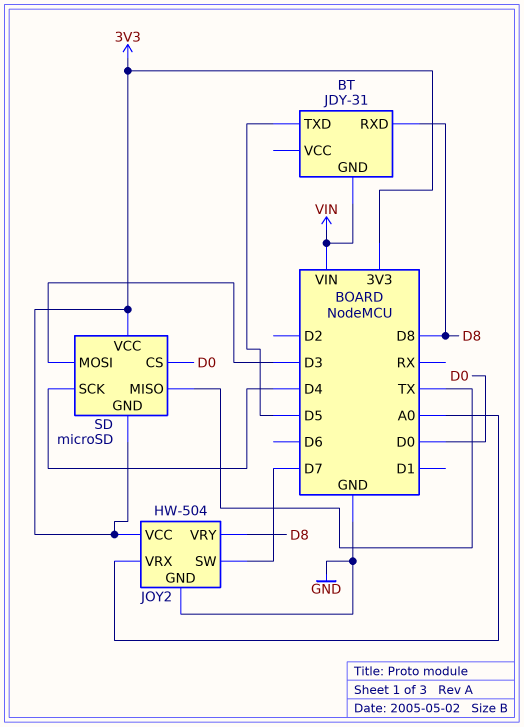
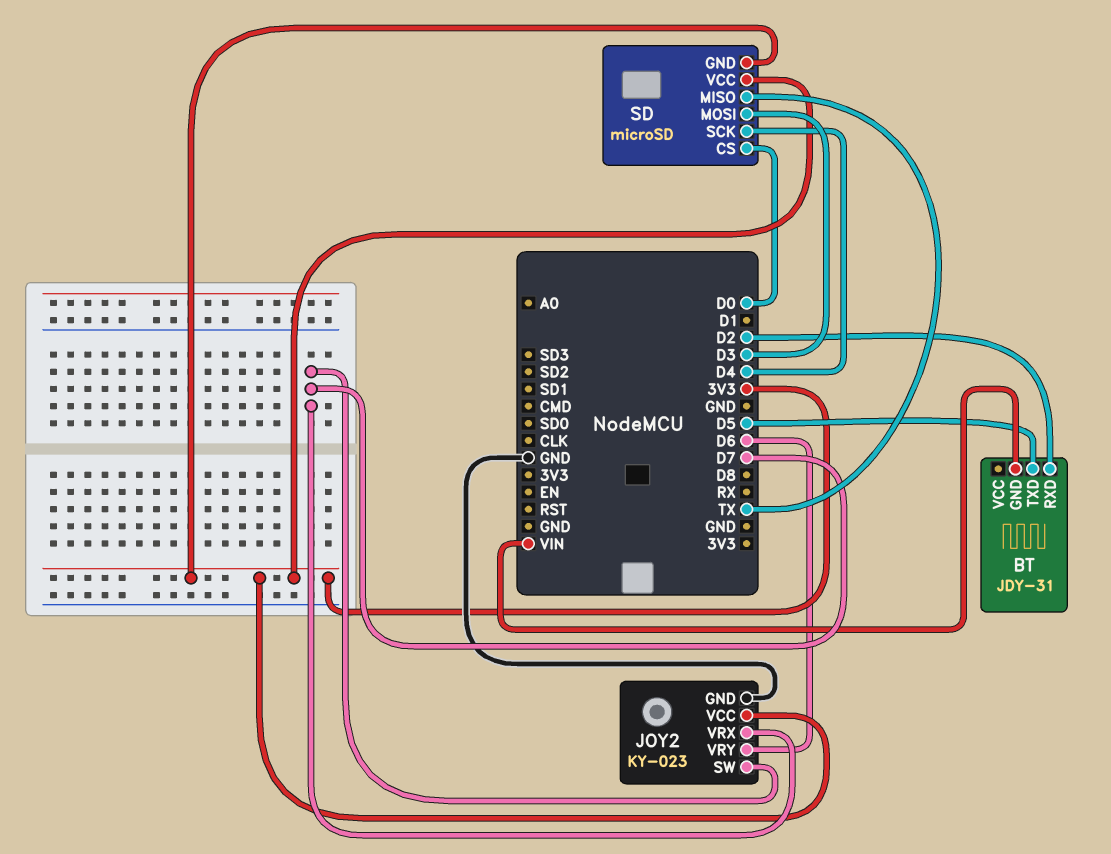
BT pin RXD: D8 -> D2
JOY2: HW-504 -> KY-023
JOY2 pin VRX: A0 -> D7
JOY2 pin VRY: D8 -> D6

